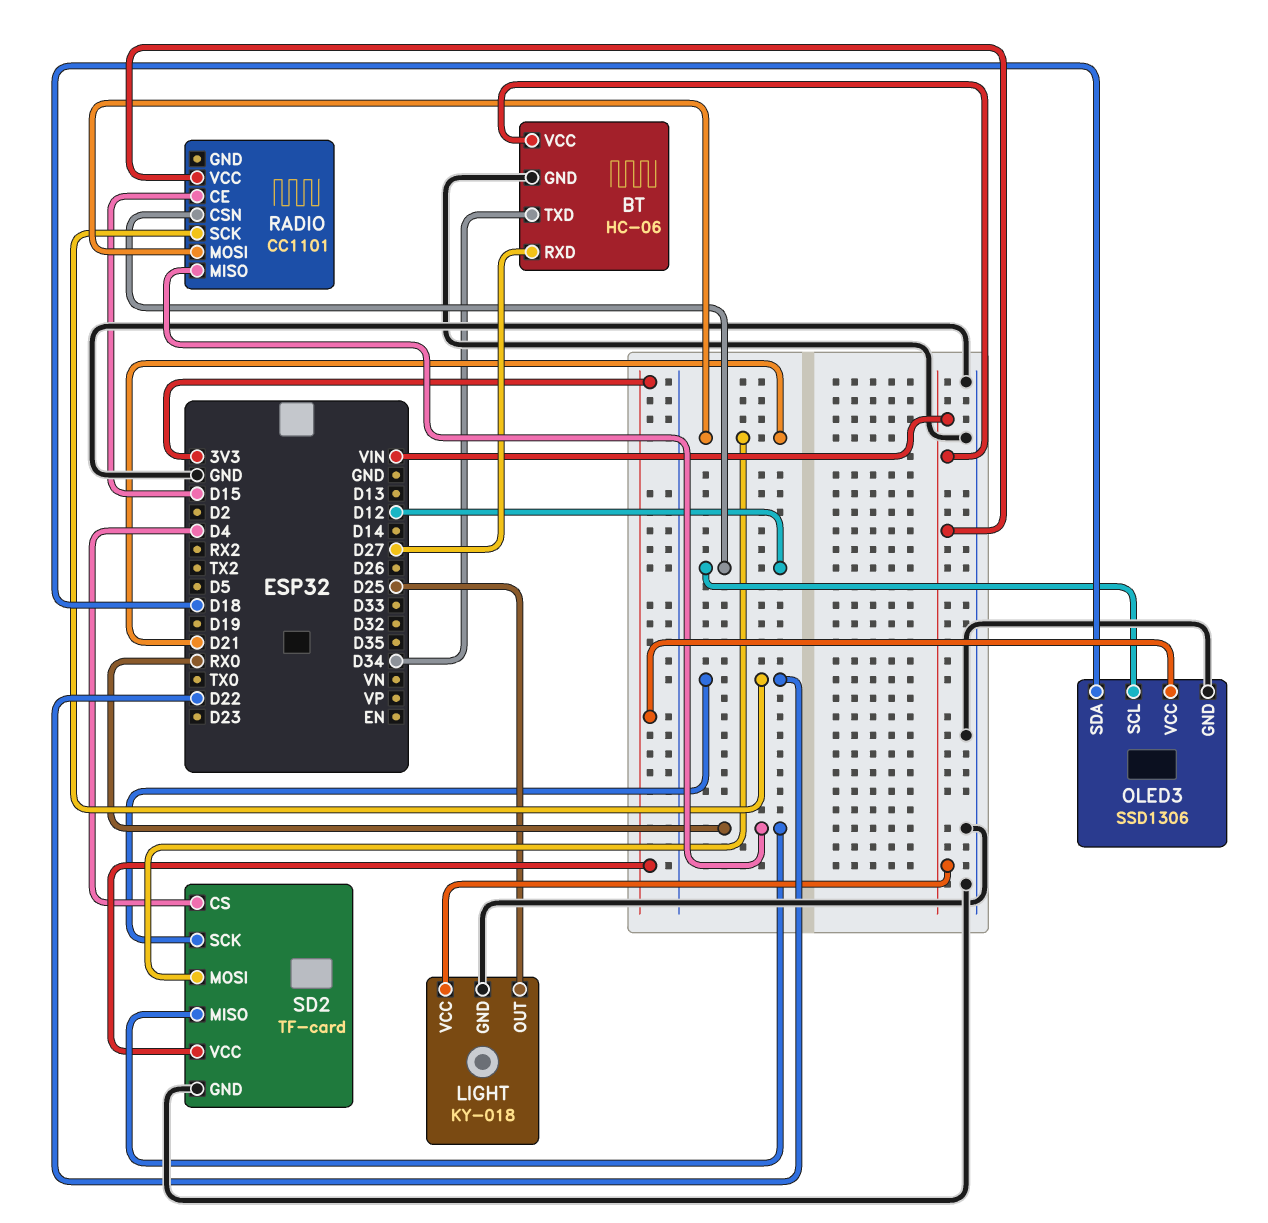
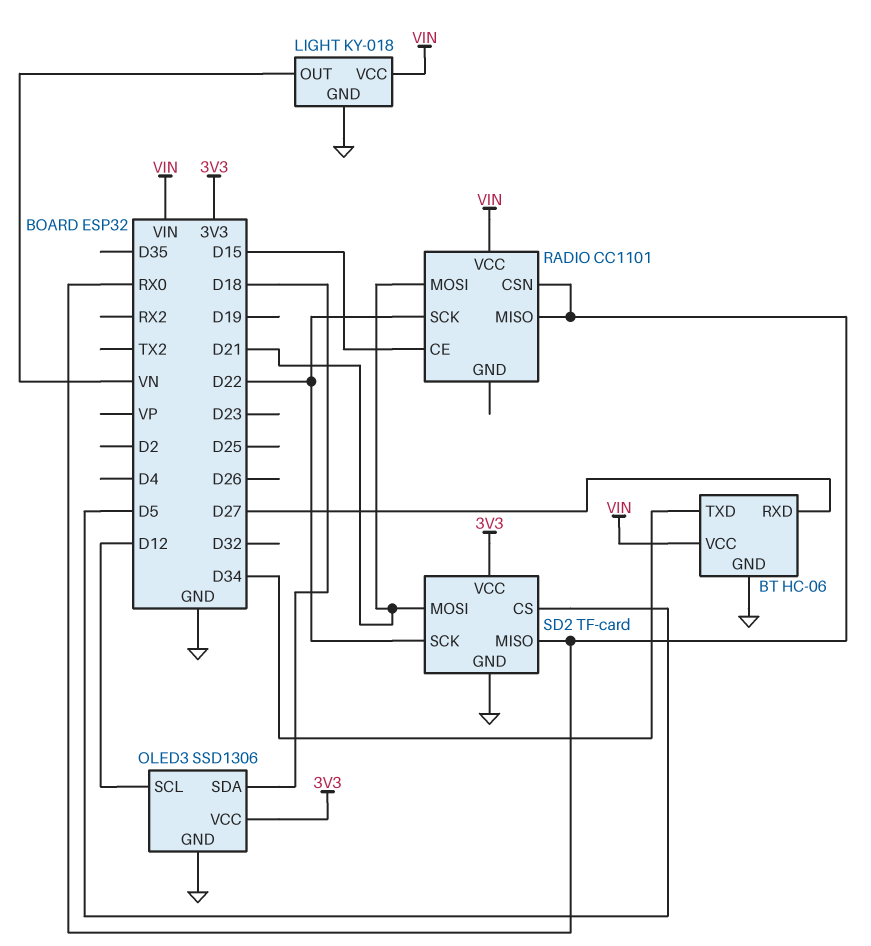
LIGHT pin OUT: D25 -> VN
RADIO pin CSN: D12 -> RX0
SD2 pin CS: D4 -> D5

